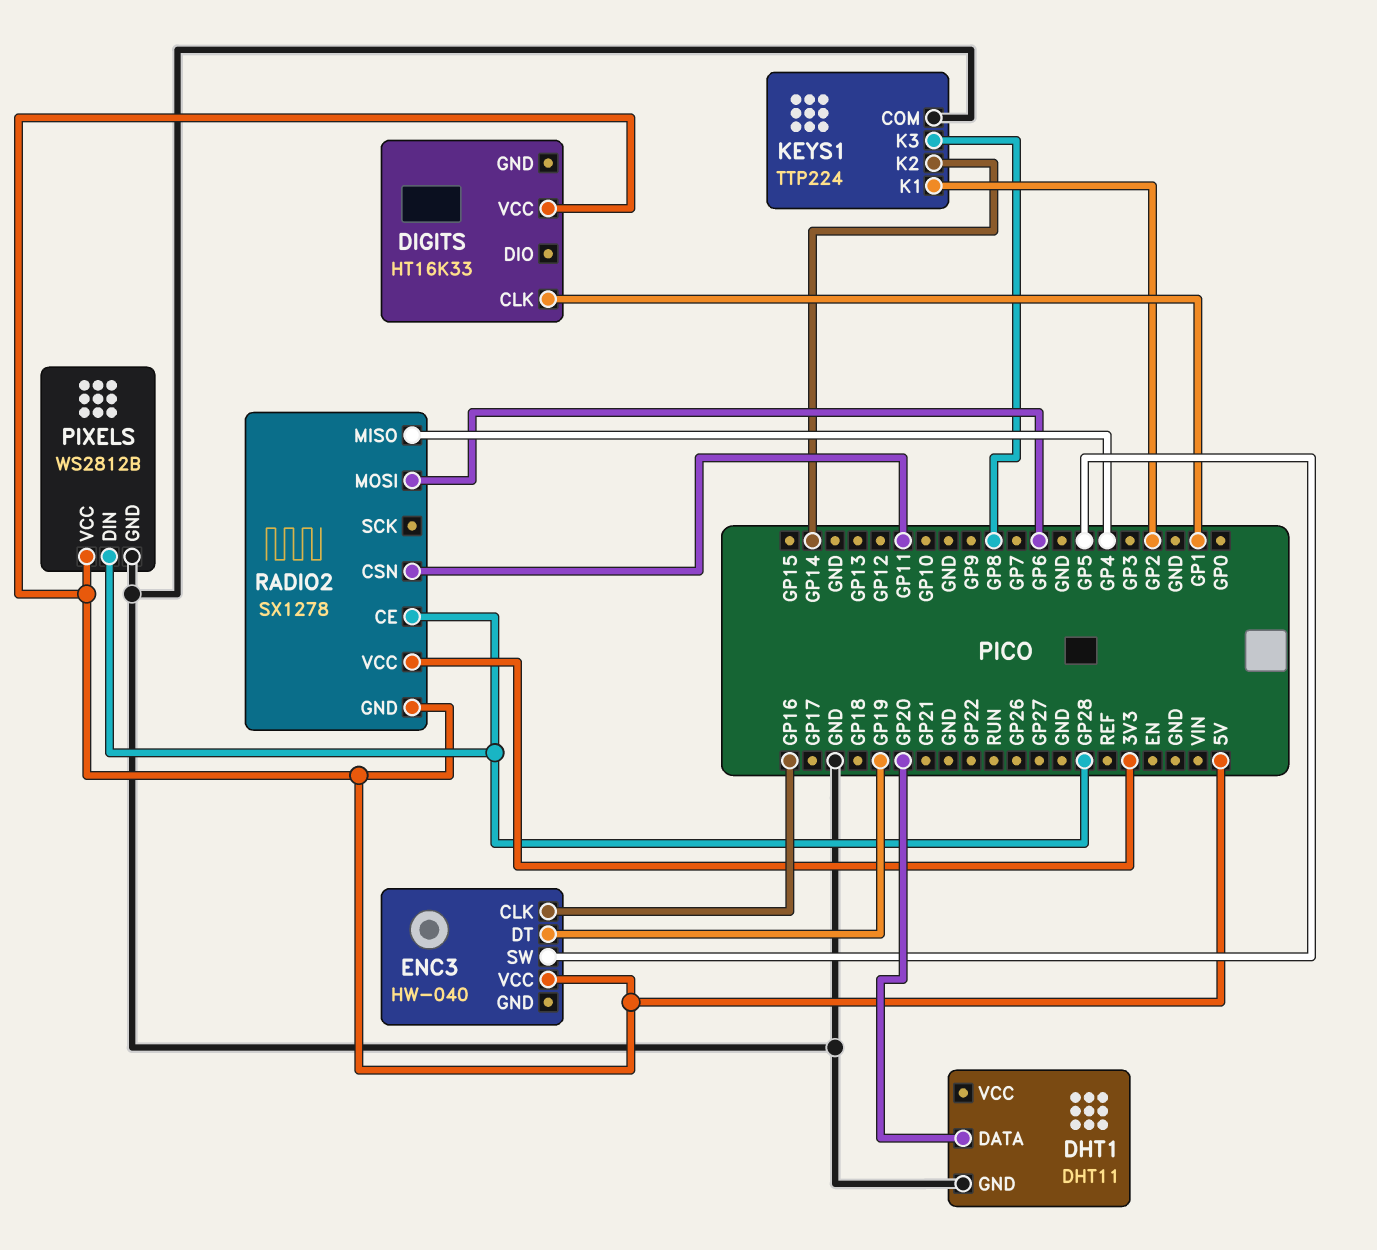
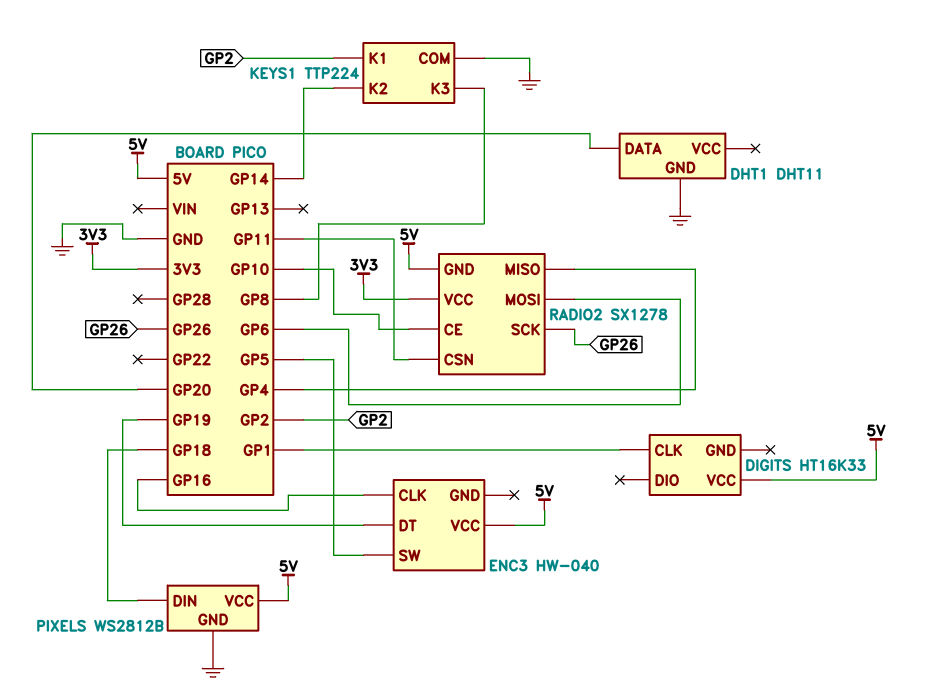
PIXELS pin DIN: GP28 -> GP18
RADIO2 pin CE: GP28 -> GP10
RADIO2 pin SCK: none -> GP26

